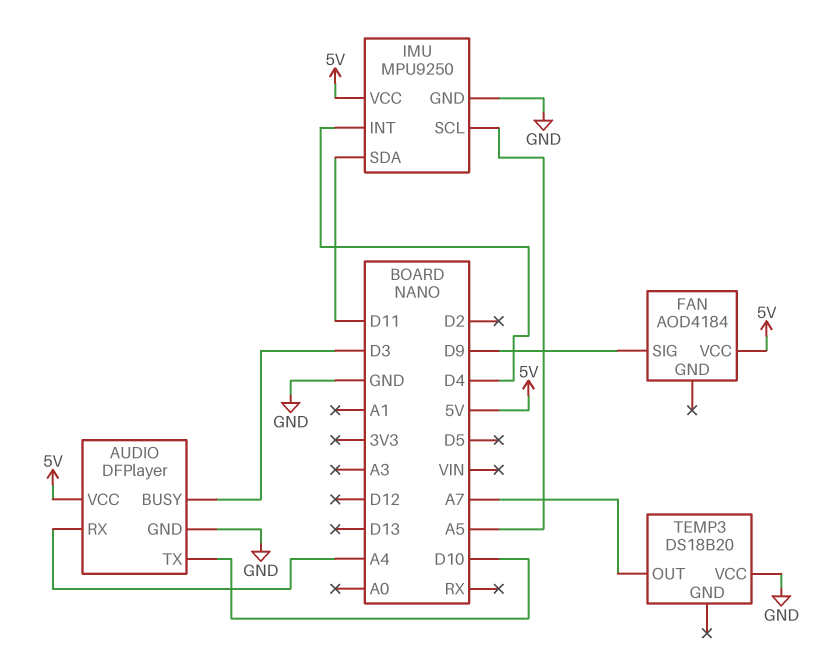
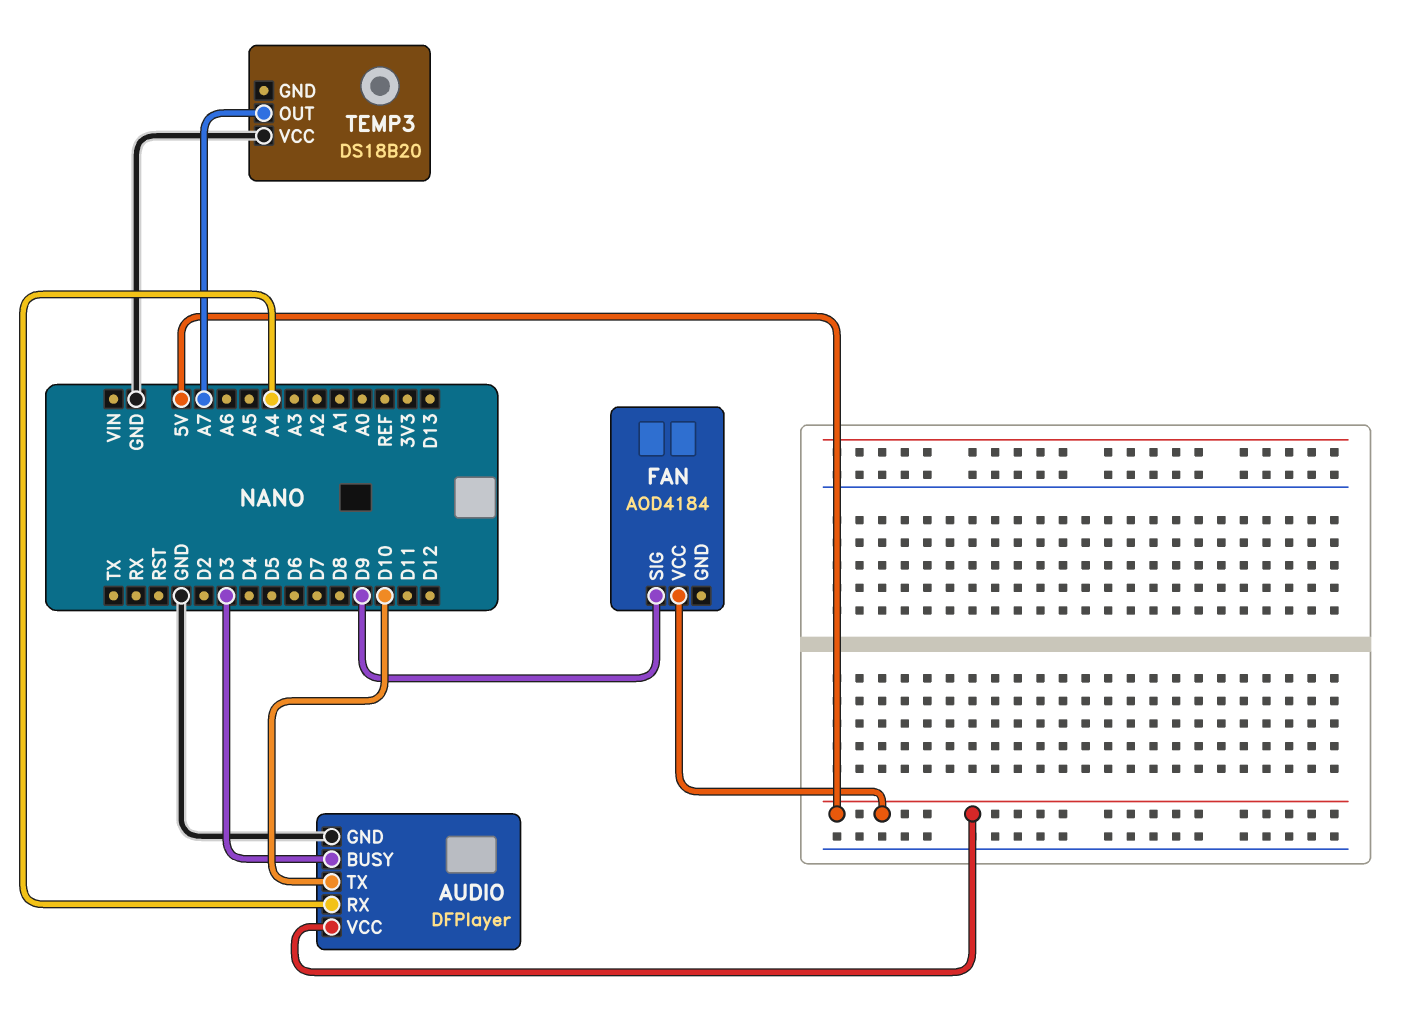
IMU: MPU9250 -> none
IMU pin GND: GND -> none
IMU pin INT: D4 -> none
IMU pin SCL: A5 -> none
IMU pin SDA: D11 -> none
IMU pin VCC: 5V -> none

